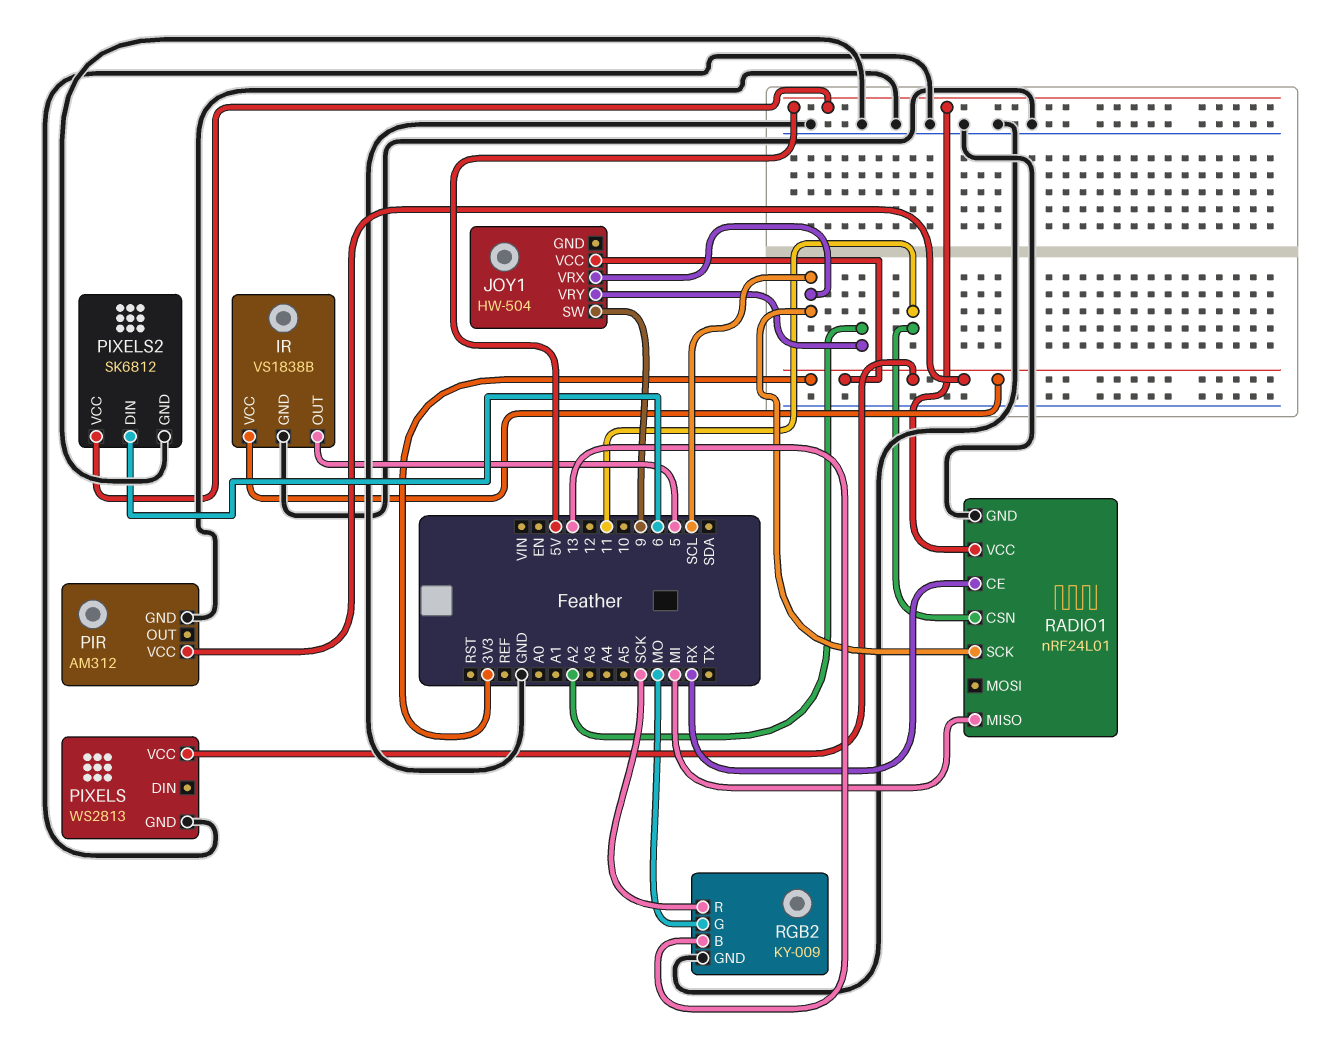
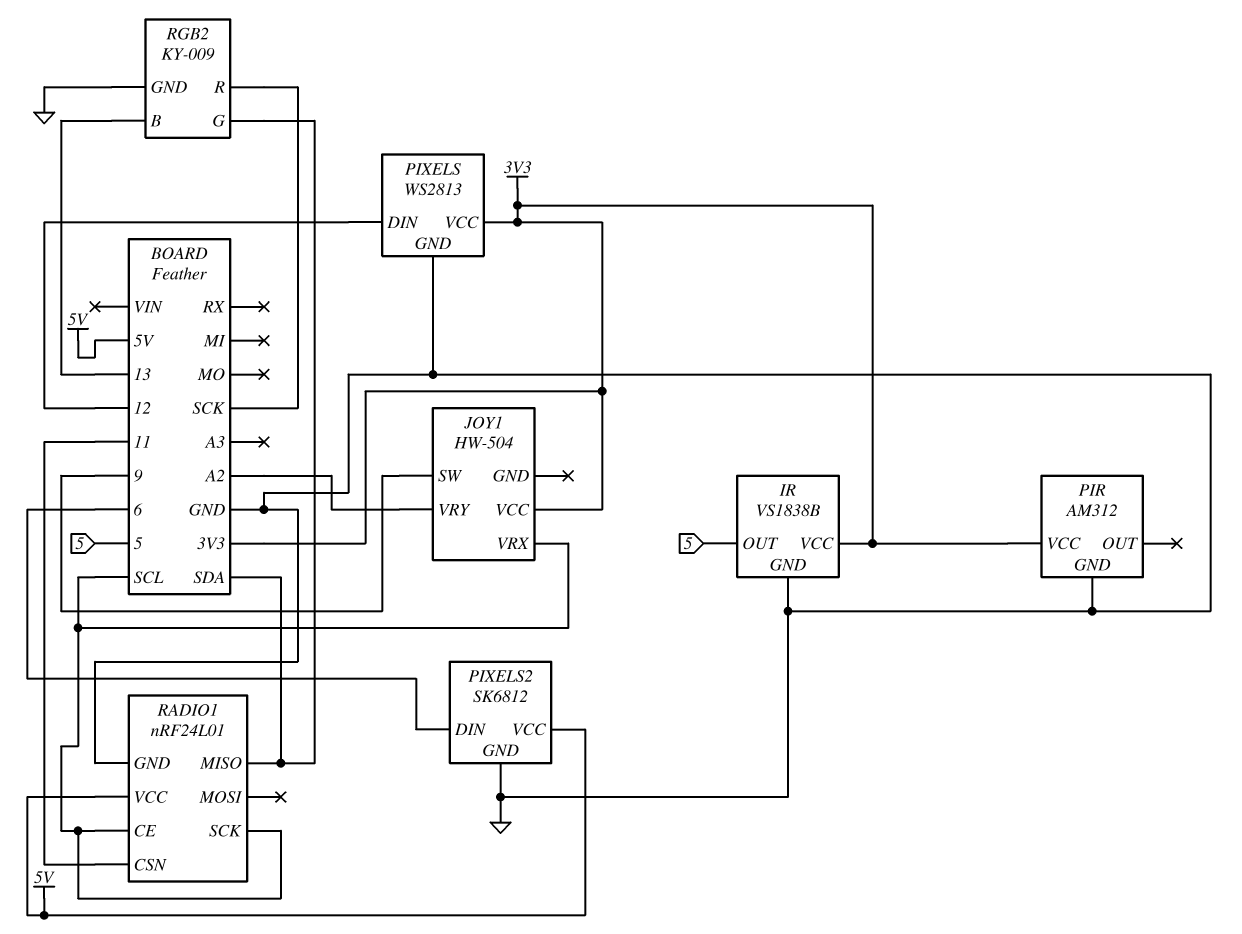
PIXELS pin DIN: none -> 12
RADIO1 pin CE: RX -> SCL
RADIO1 pin MISO: MI -> SDA
RGB2 pin G: MO -> SDA

